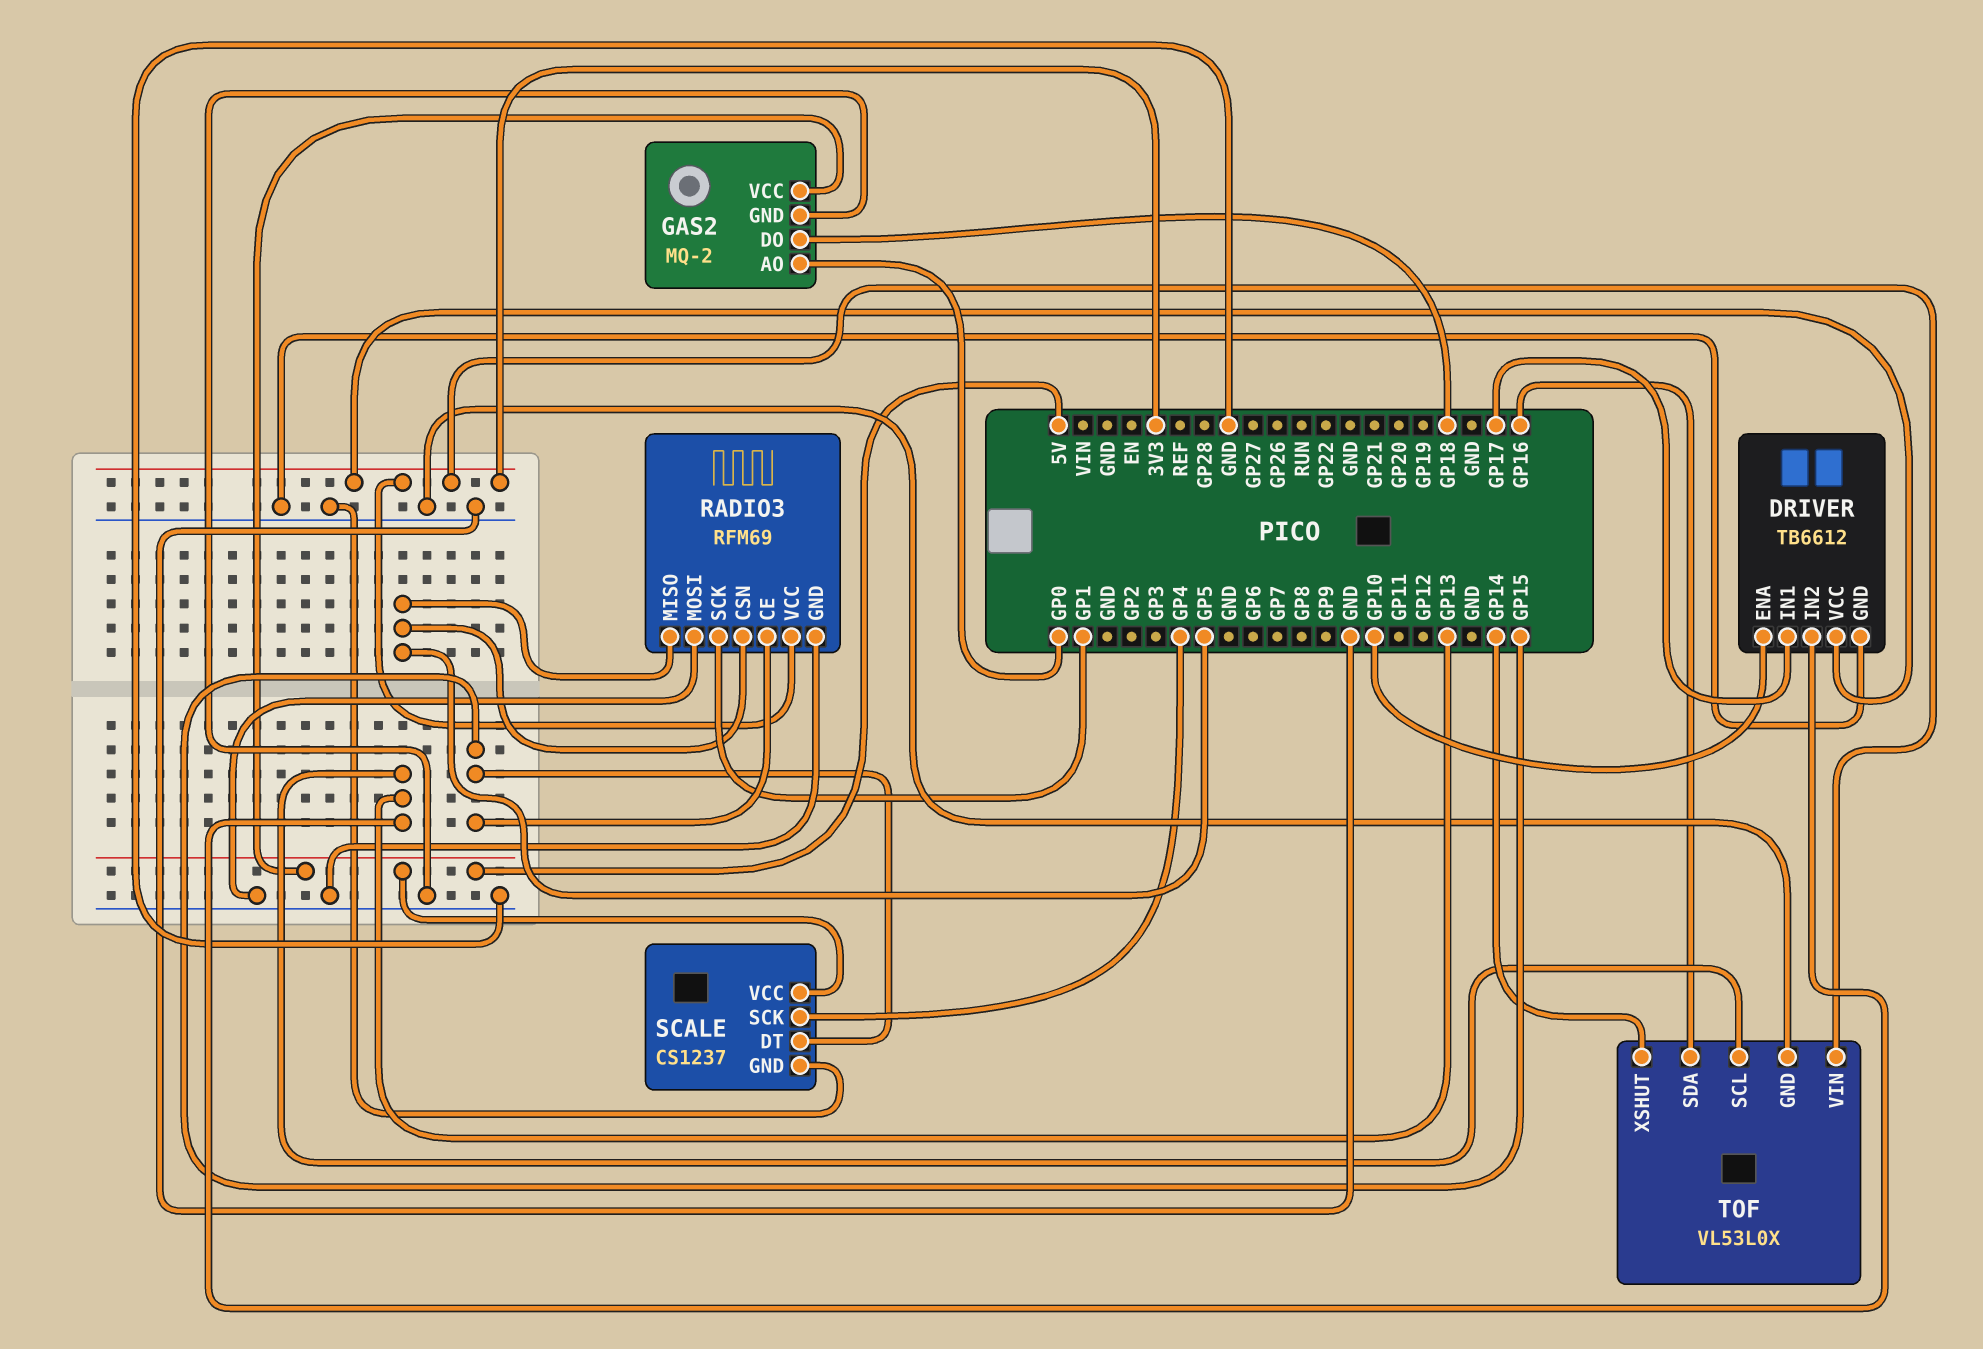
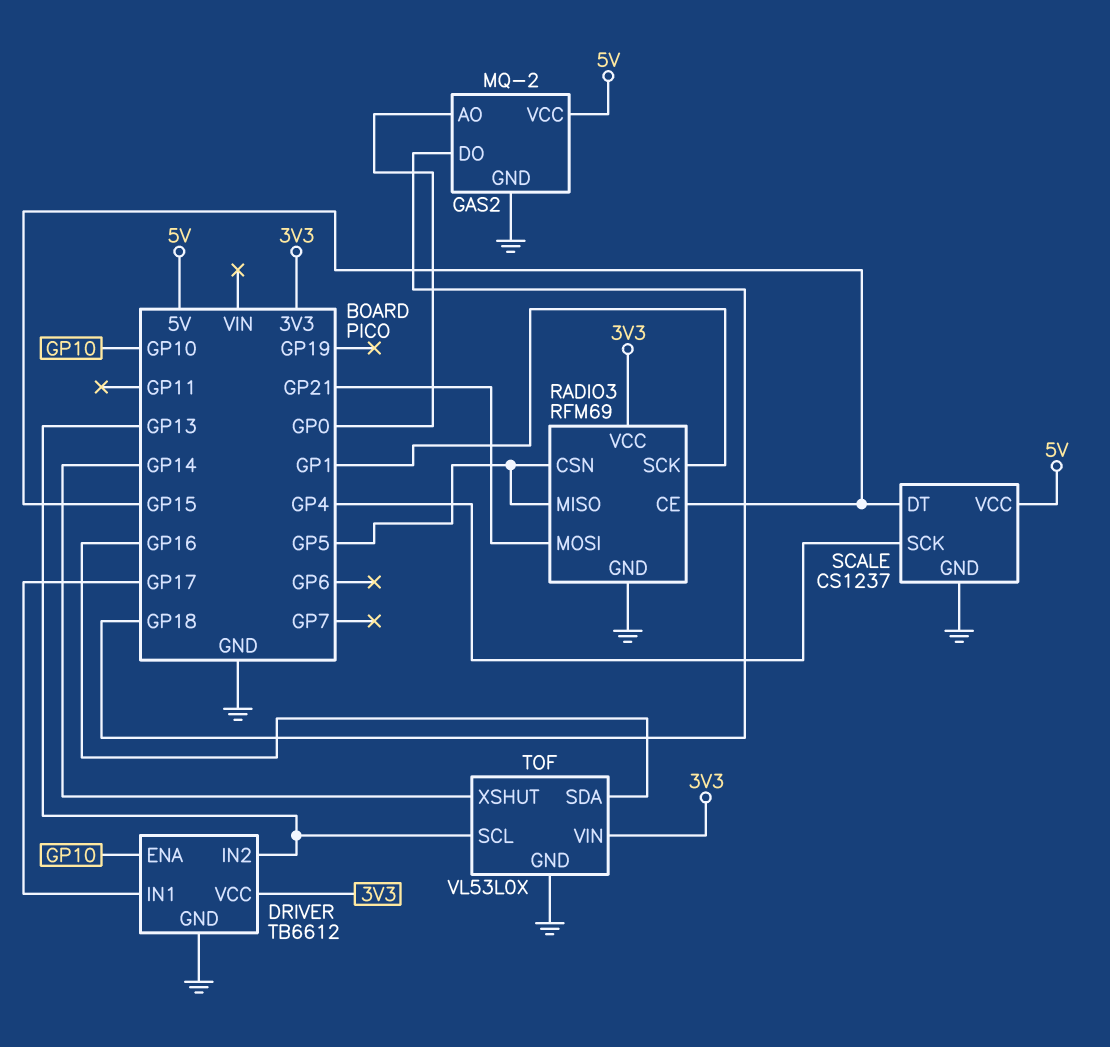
RADIO3 pin MOSI: GND -> GP21

